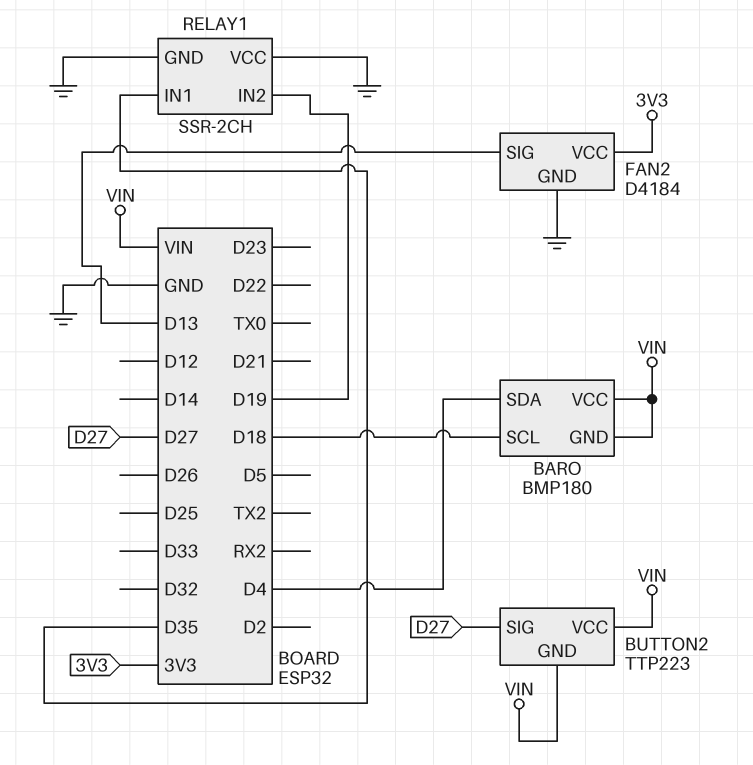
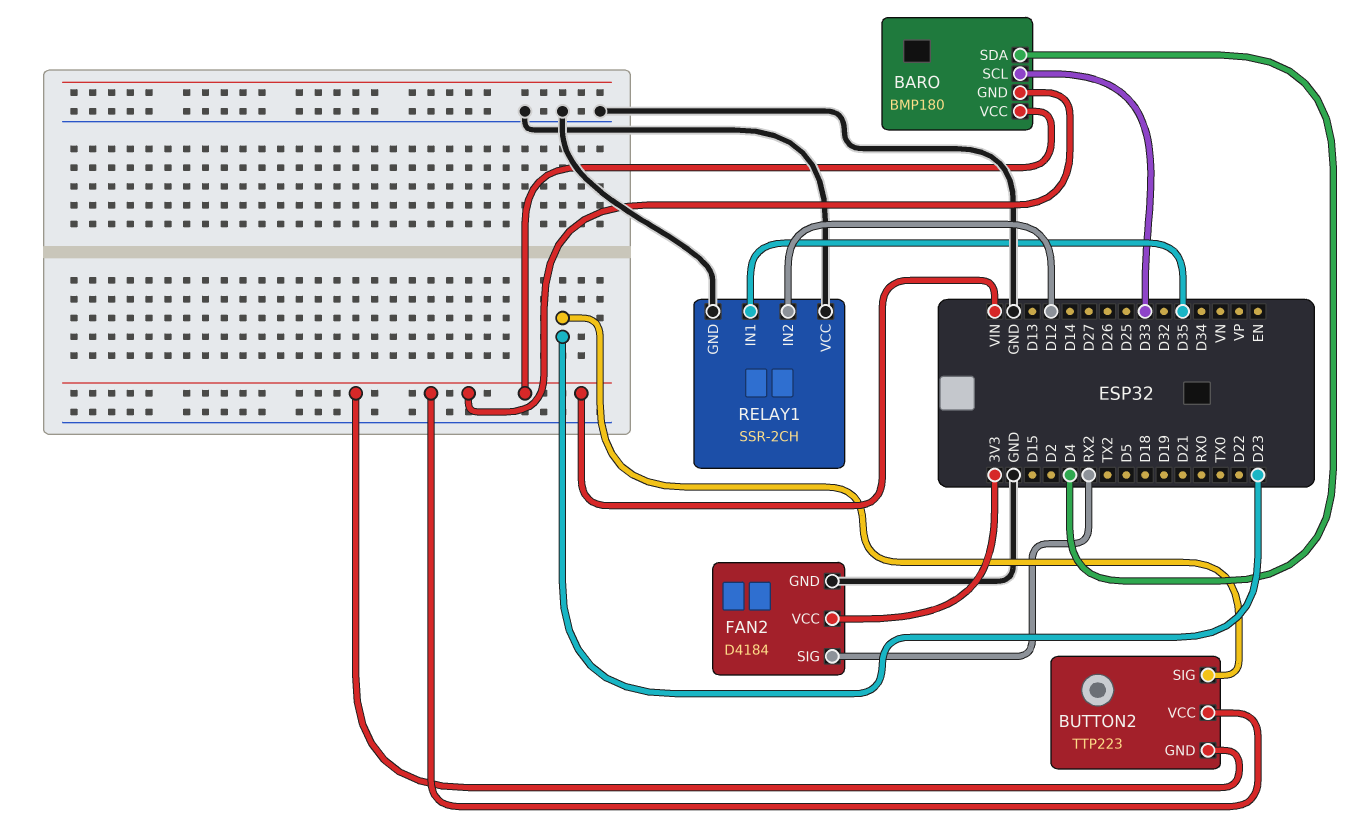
BARO pin SCL: D18 -> D33
BUTTON2 pin SIG: D27 -> D23
FAN2 pin SIG: D13 -> RX2
RELAY1 pin IN2: D19 -> D12

